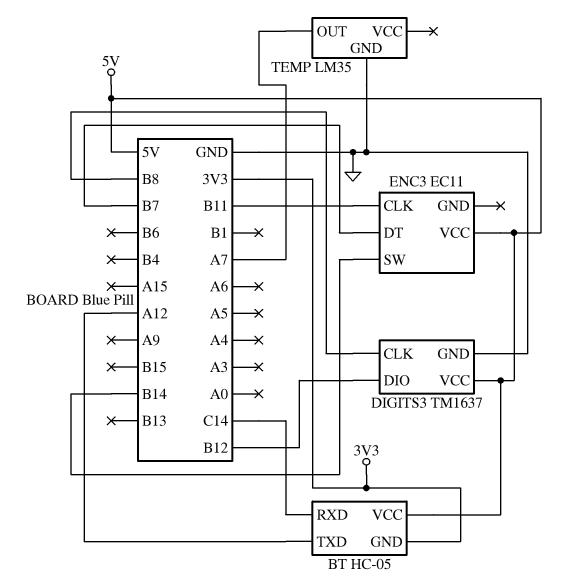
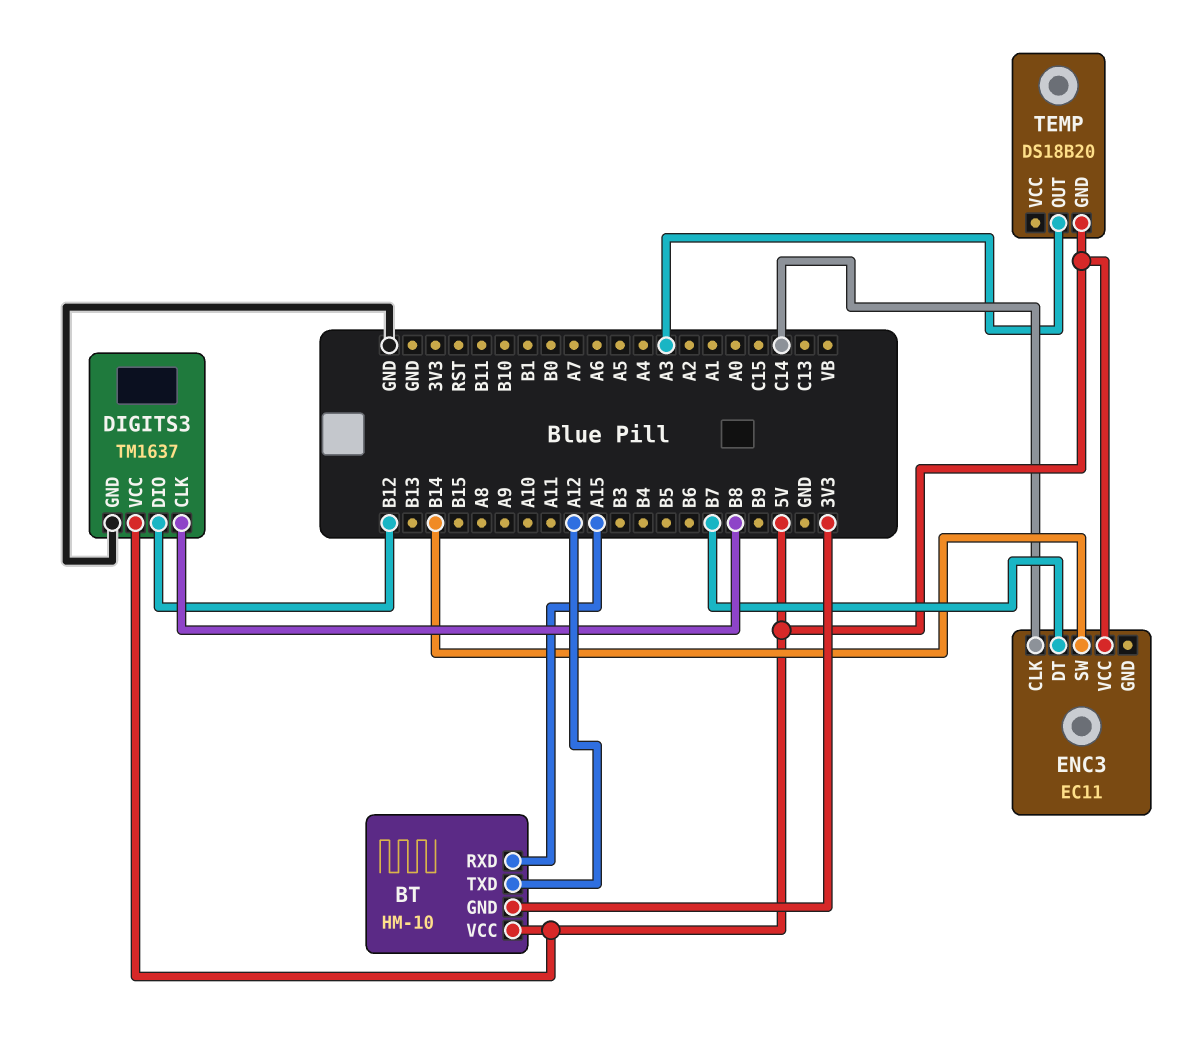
BT: HC-05 -> HM-10
BT pin RXD: C14 -> A15
ENC3 pin CLK: B11 -> C14
TEMP: LM35 -> DS18B20
TEMP pin GND: GND -> 5V
TEMP pin OUT: A7 -> A3

